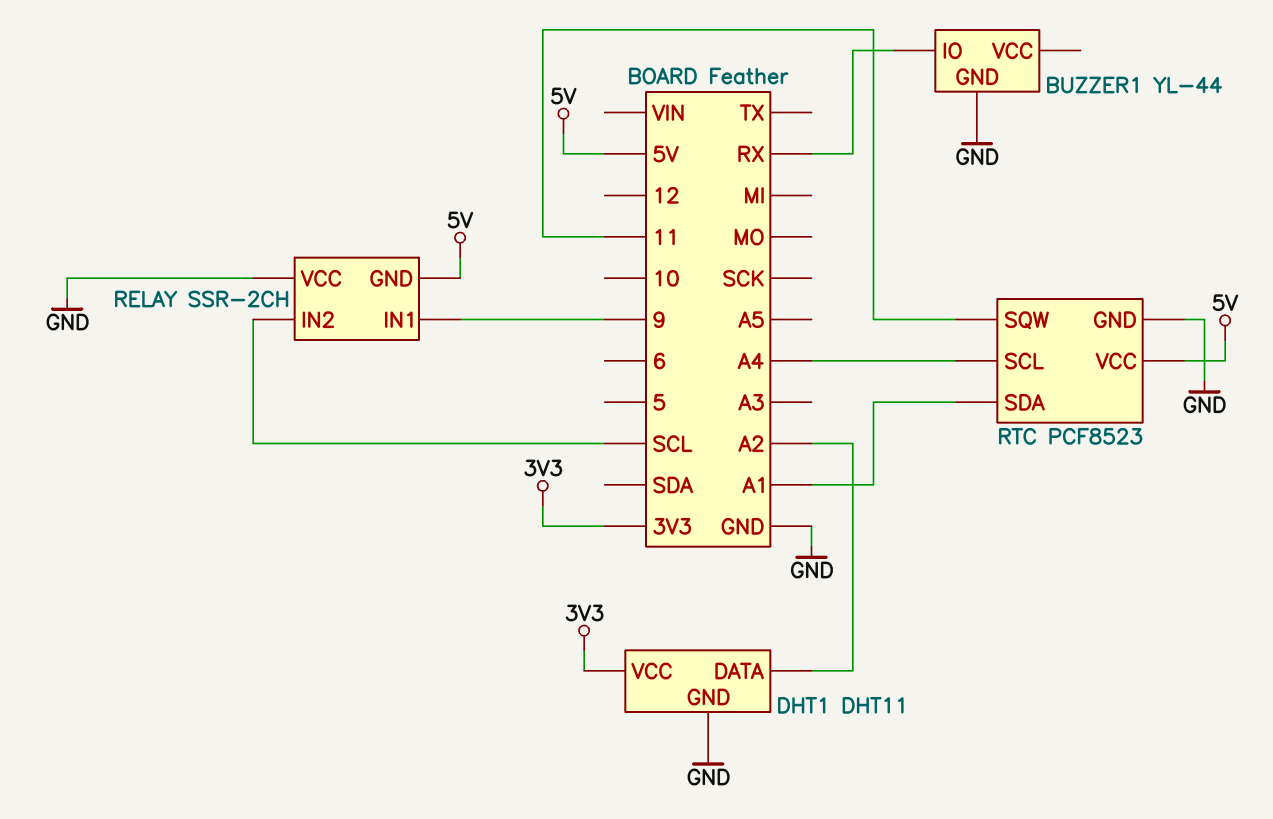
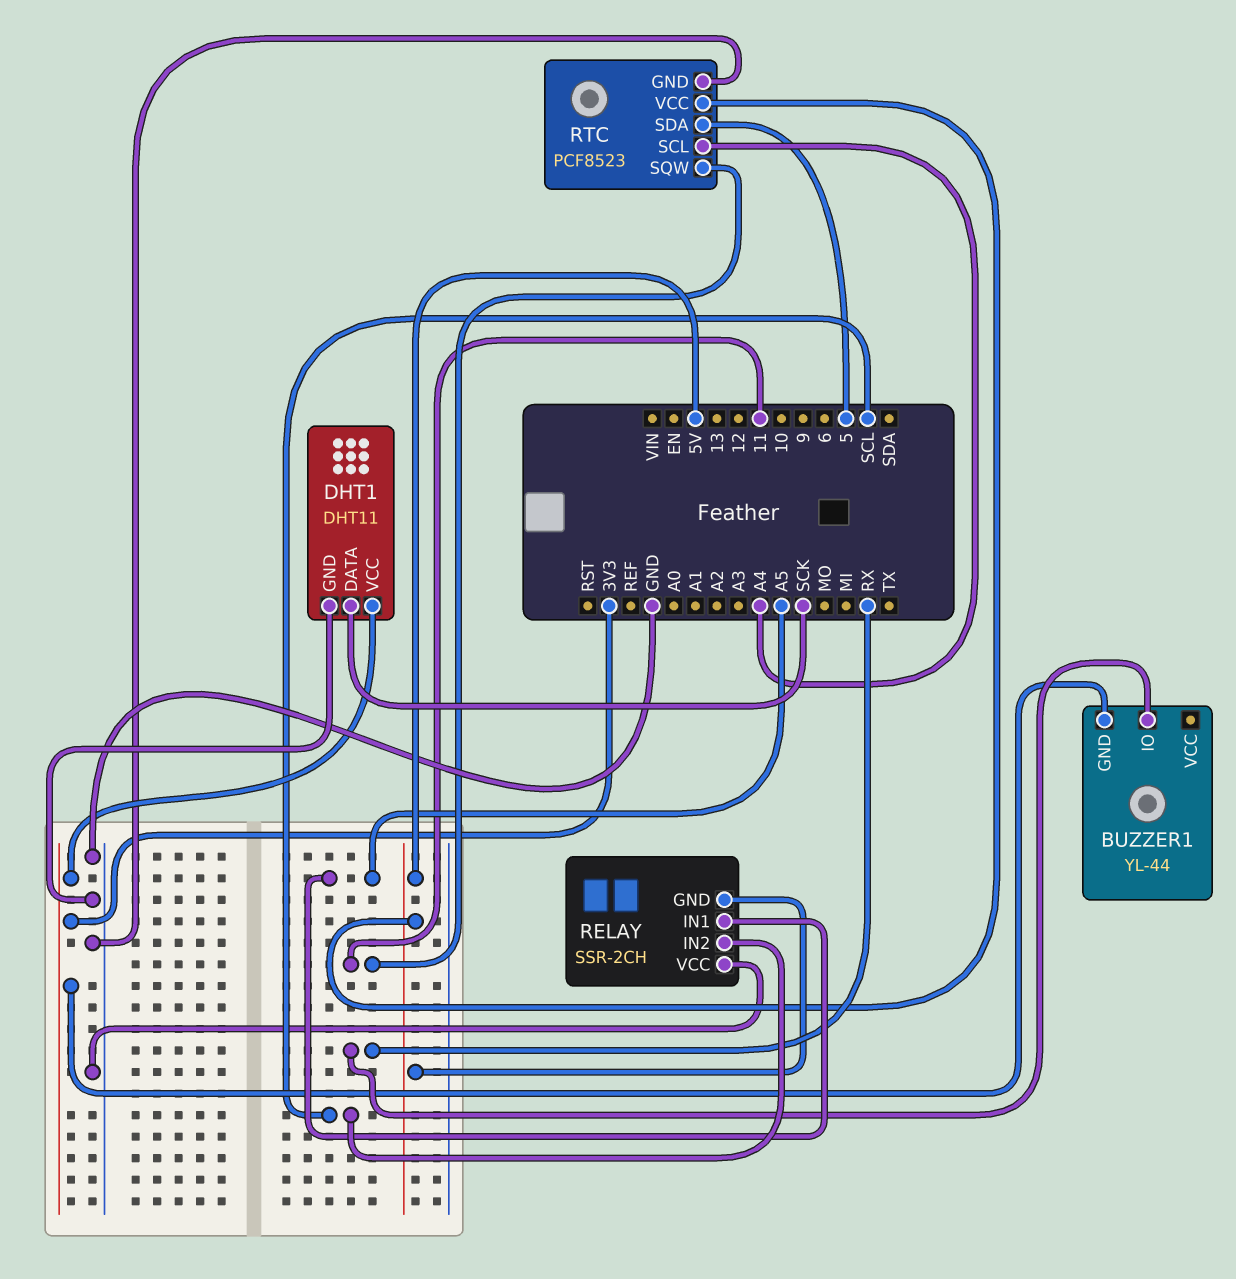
BUZZER1 pin GND: GND -> 3V3
DHT1 pin DATA: A2 -> SCK
RELAY pin IN1: 9 -> A5
RTC pin SDA: A1 -> 5

